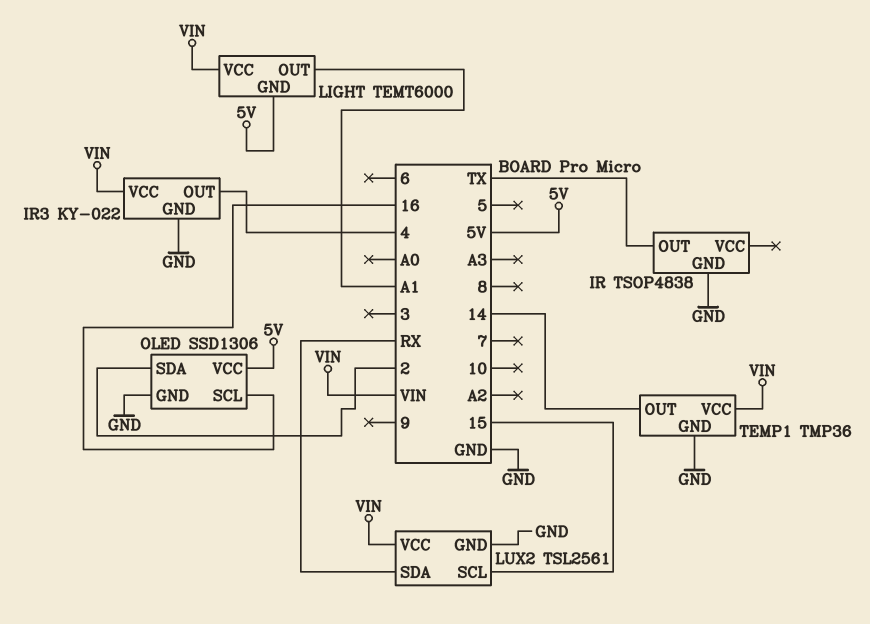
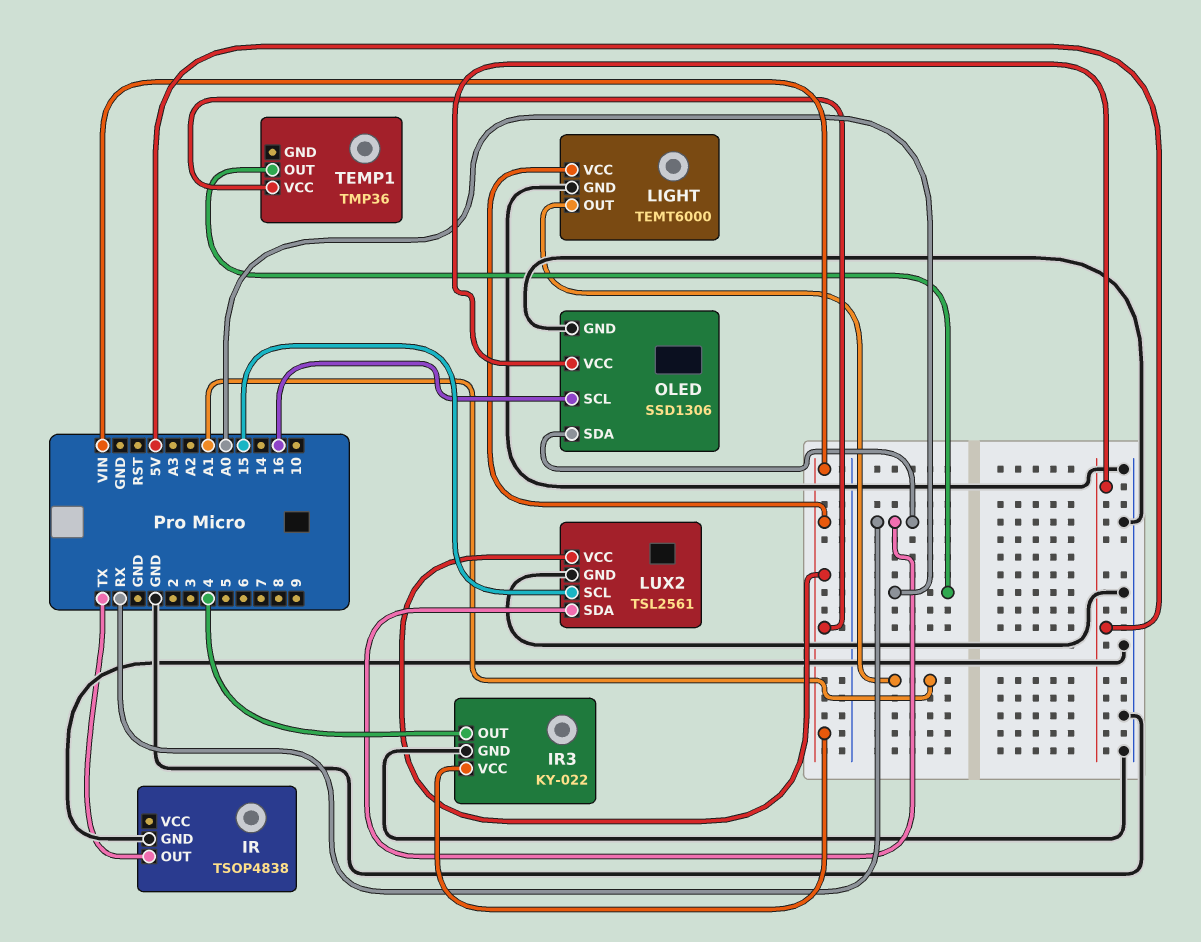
LIGHT pin GND: 5V -> GND
OLED pin SDA: 2 -> RX
TEMP1 pin GND: GND -> none
TEMP1 pin OUT: 14 -> A0

